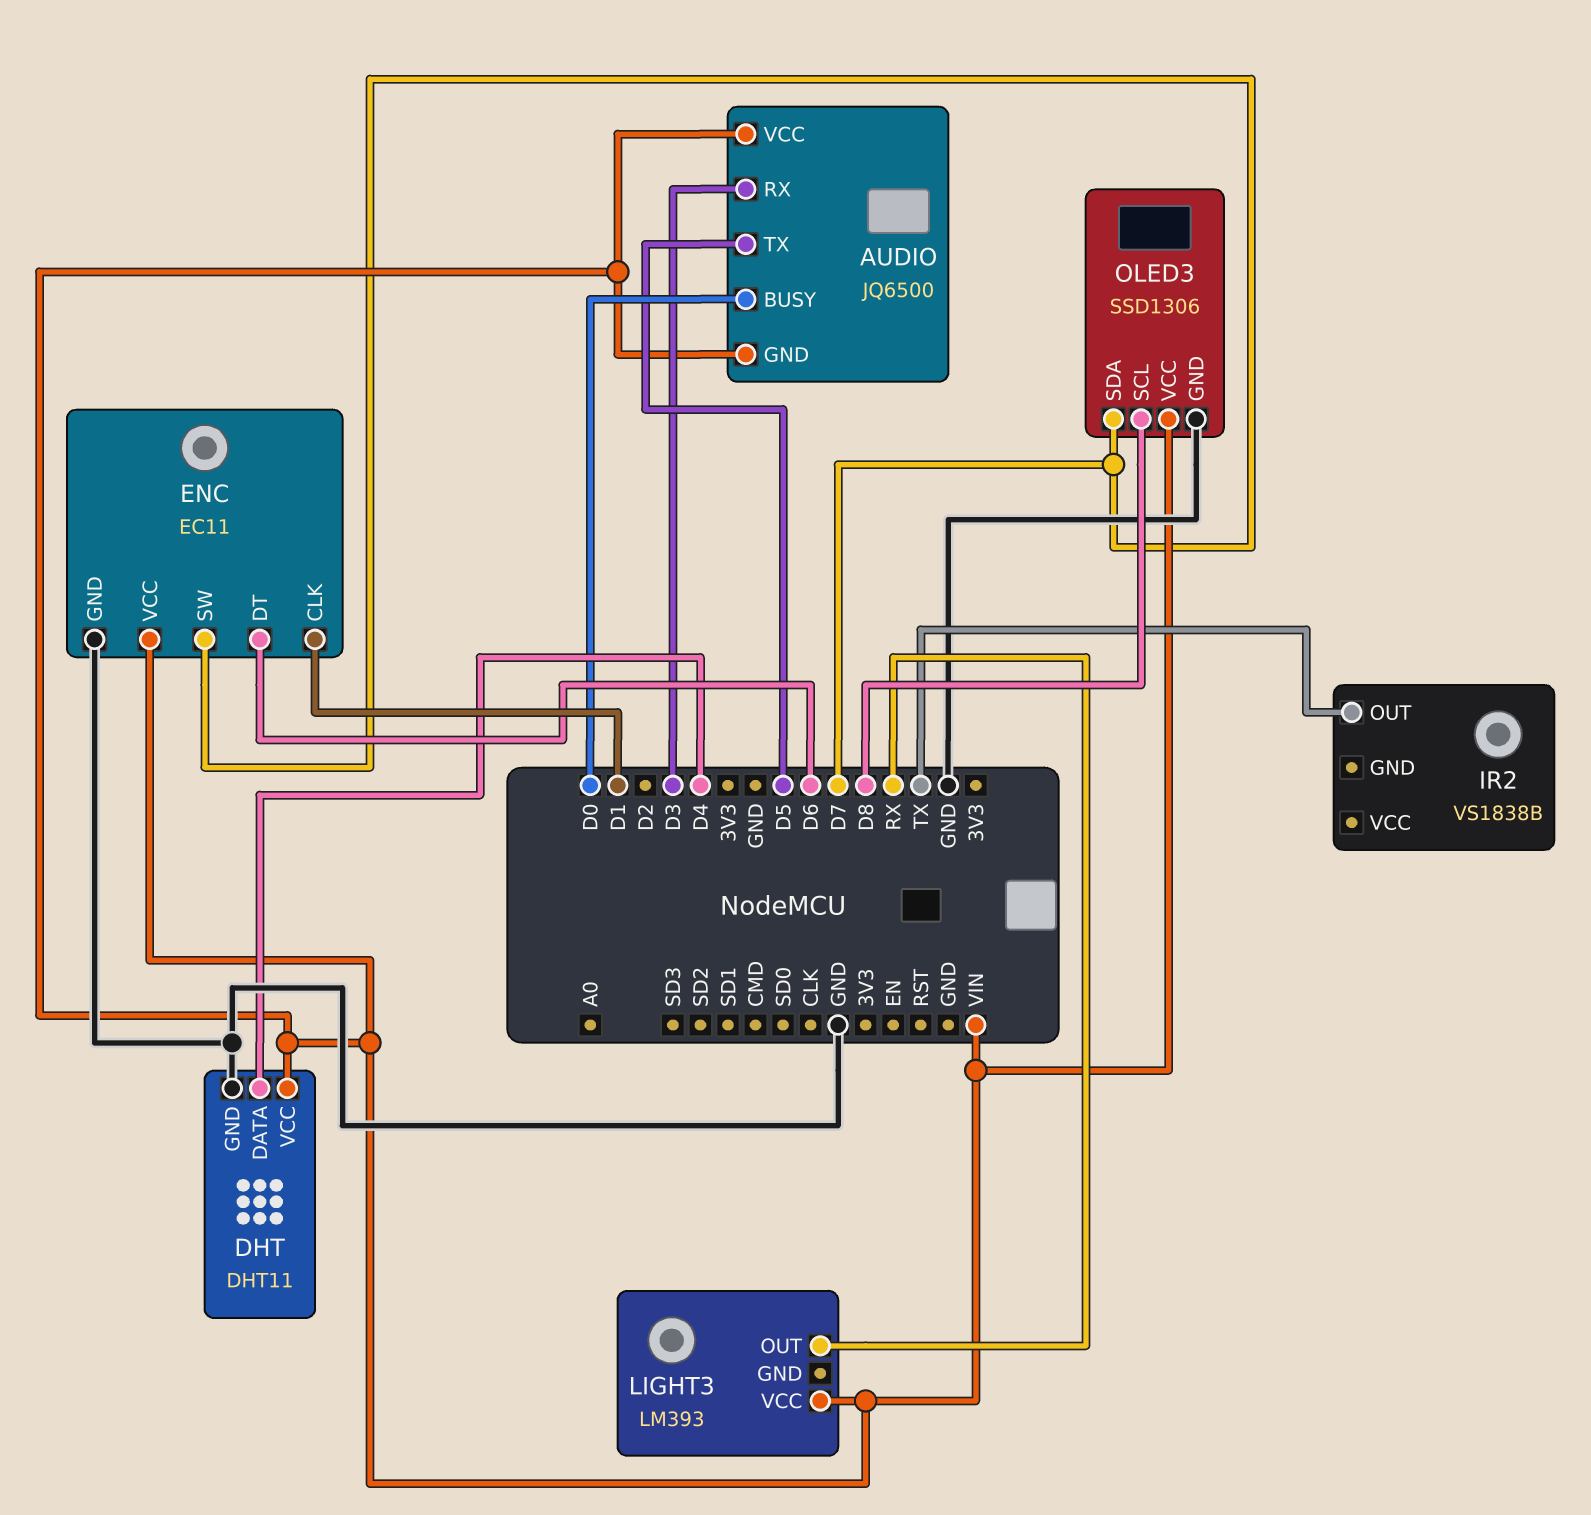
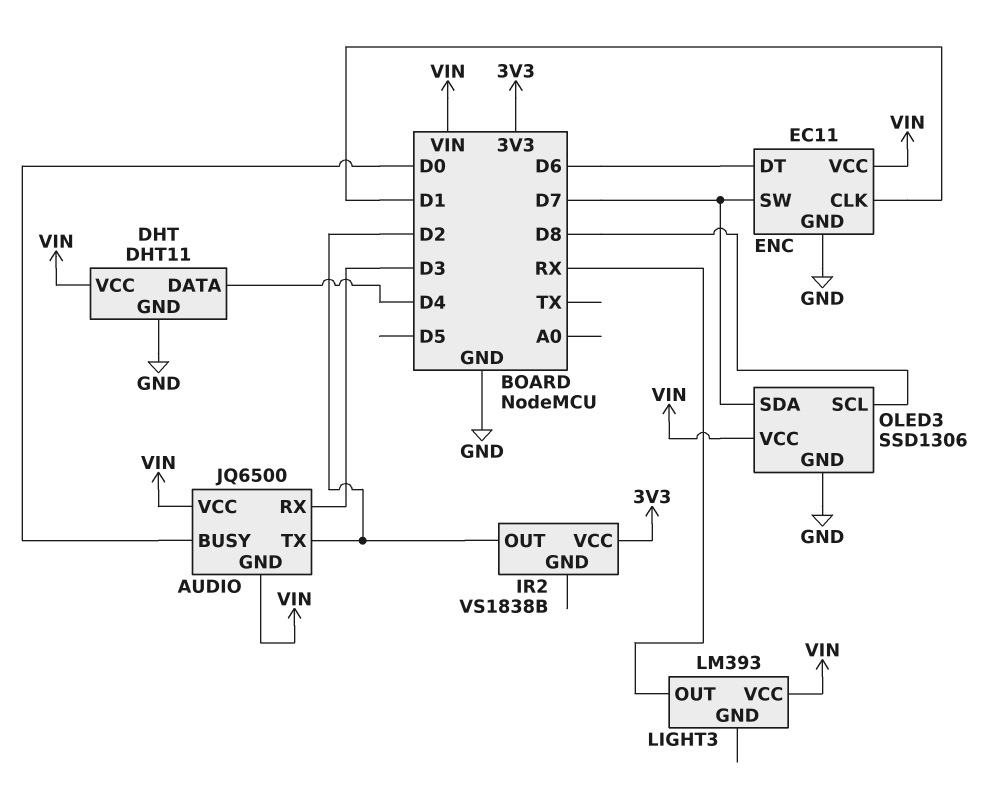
AUDIO pin TX: D5 -> D2
IR2 pin OUT: TX -> D2
IR2 pin VCC: none -> 3V3

